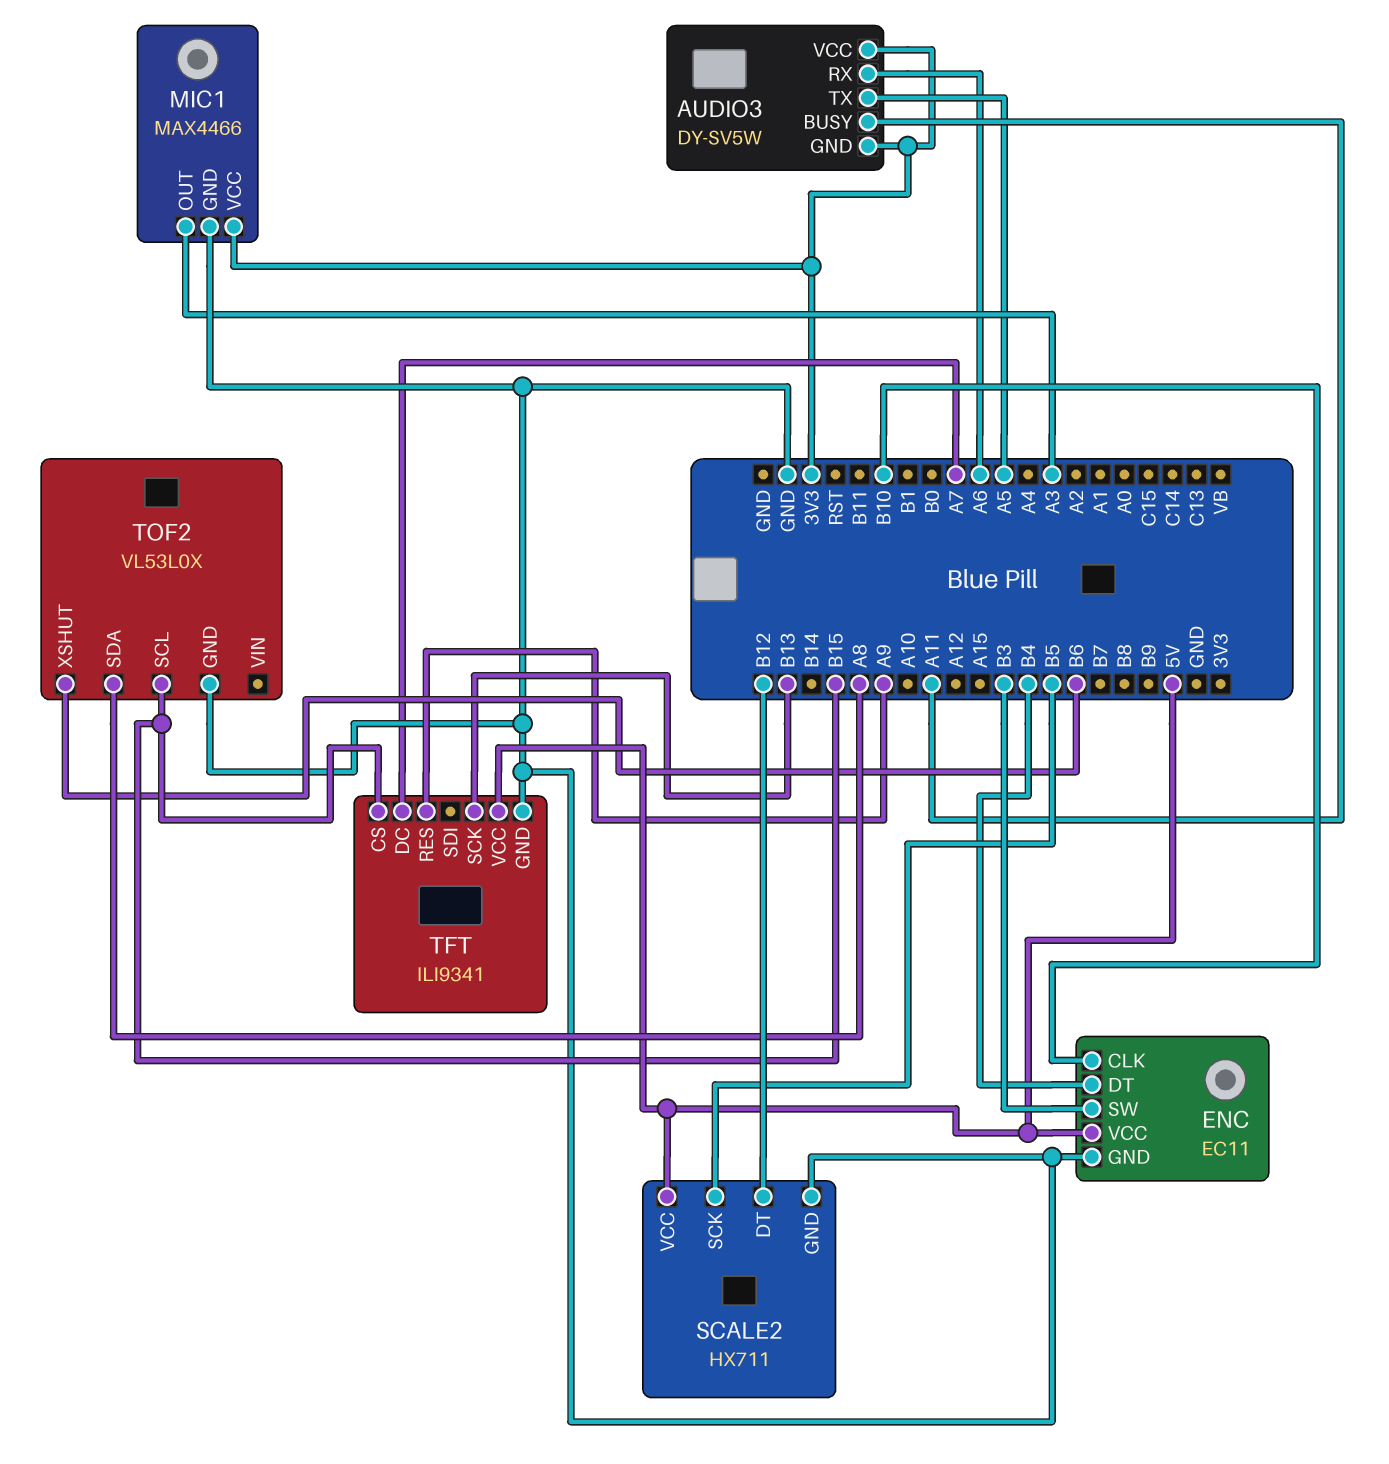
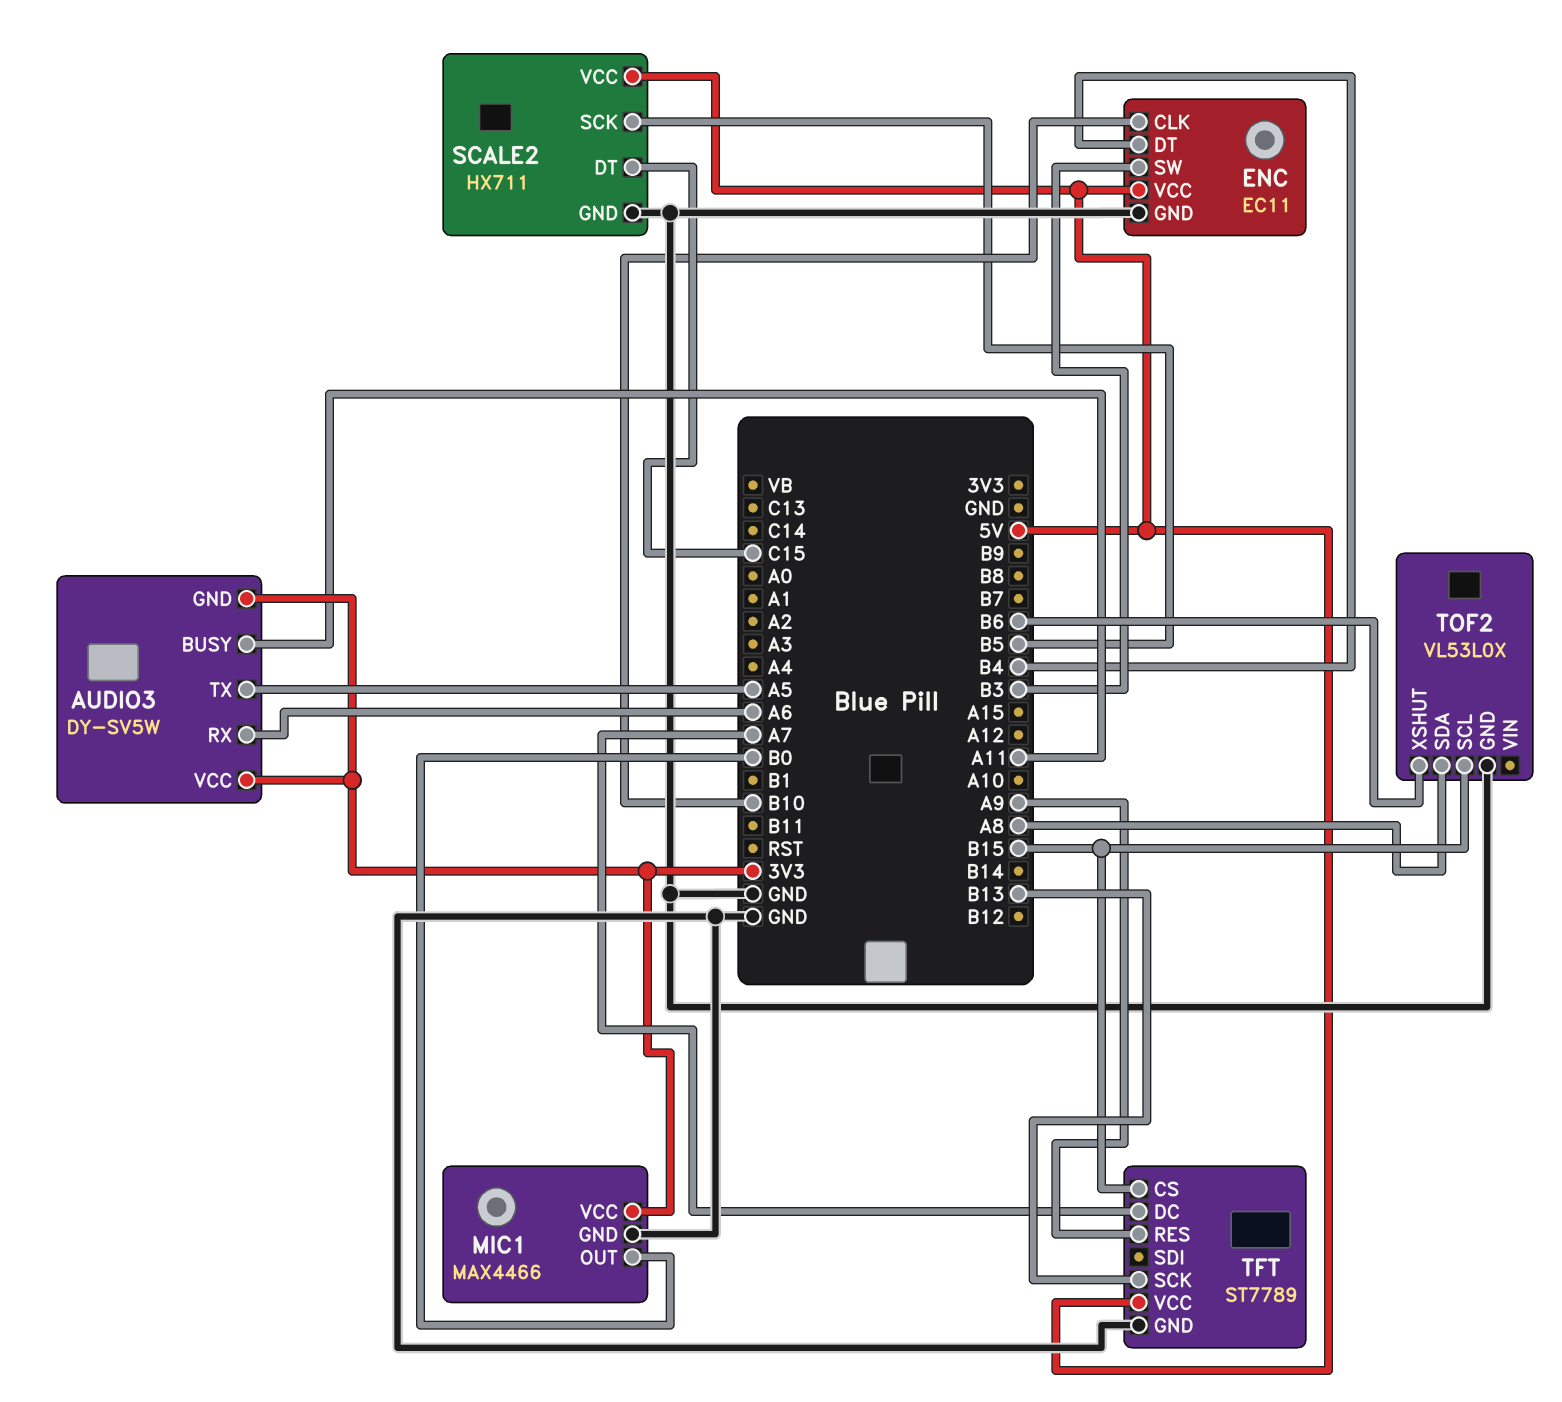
MIC1 pin OUT: A3 -> B0
SCALE2 pin DT: B12 -> C15
TFT: ILI9341 -> ST7789

